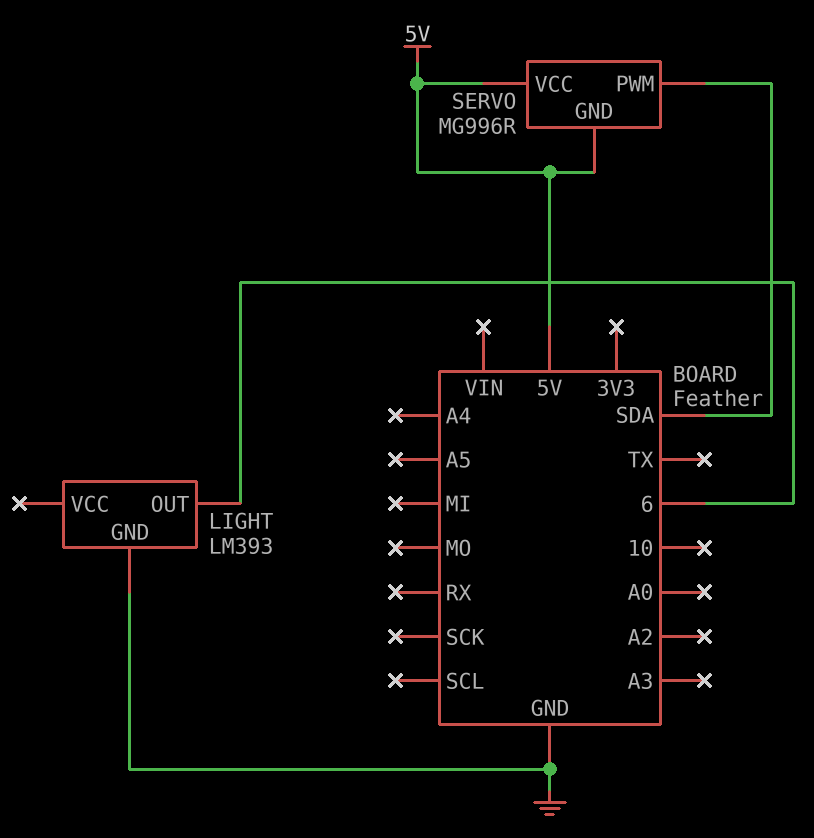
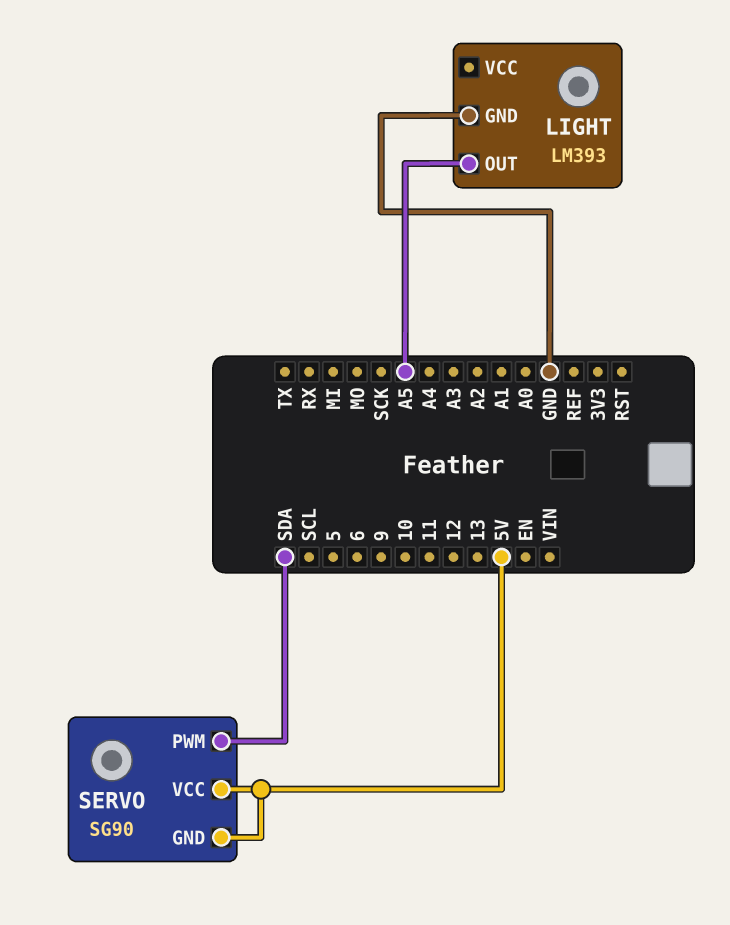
LIGHT pin OUT: 6 -> A5
SERVO: MG996R -> SG90

